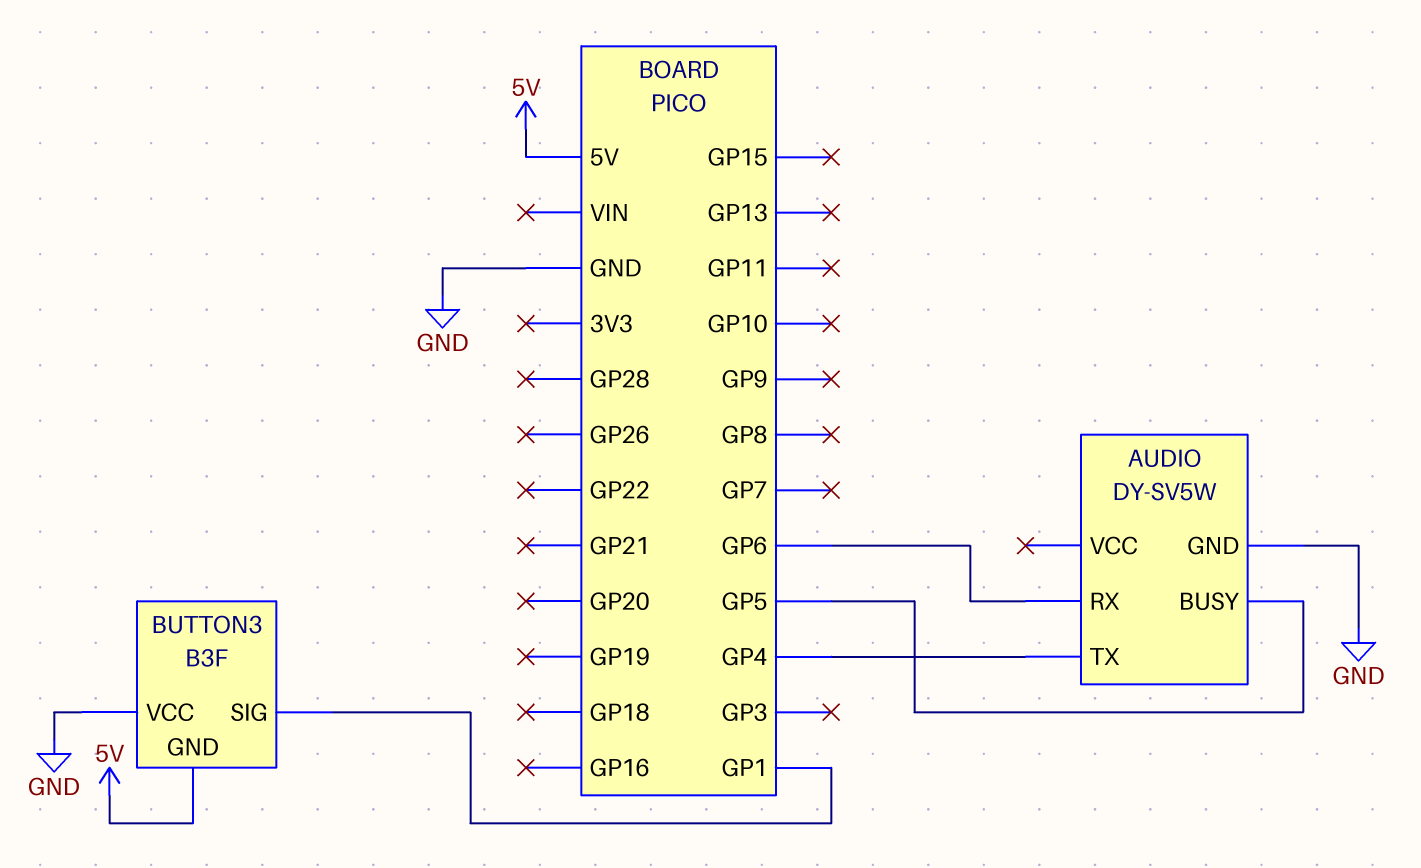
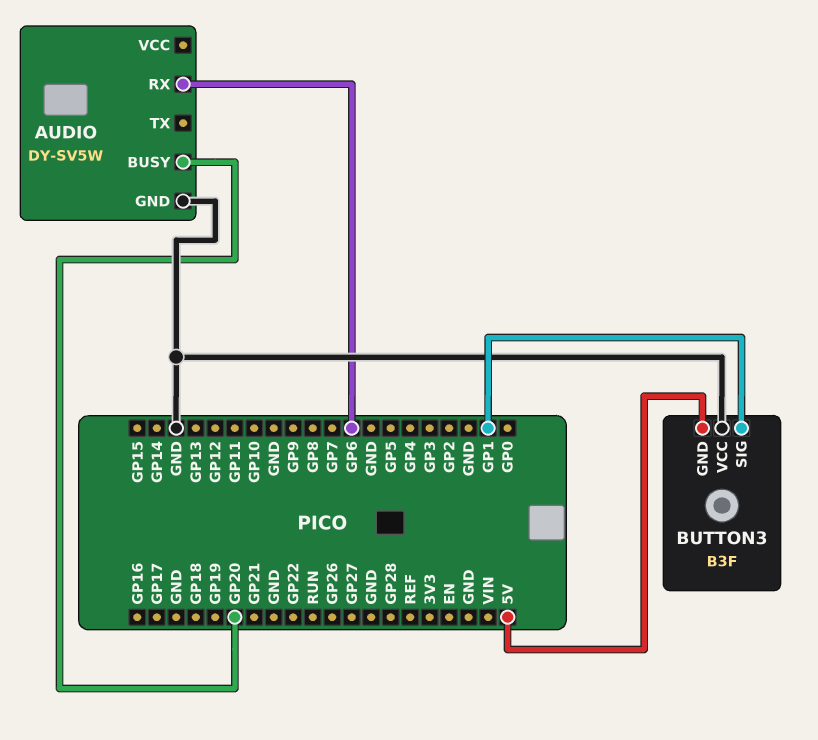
AUDIO pin BUSY: GP5 -> GP20
AUDIO pin TX: GP4 -> none

